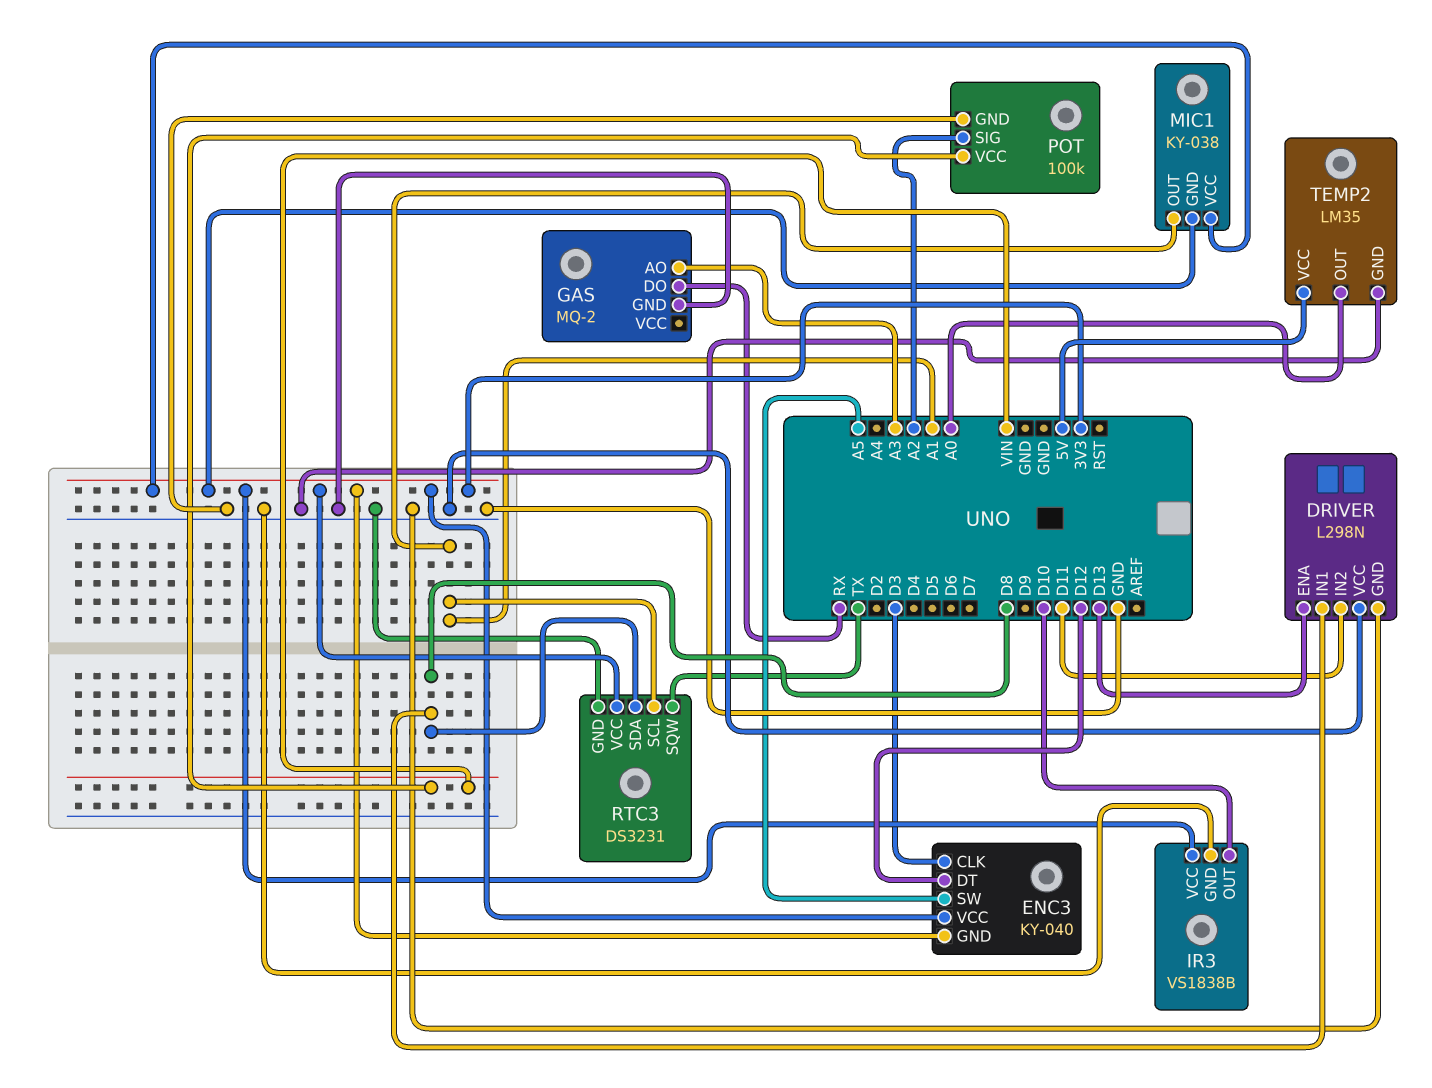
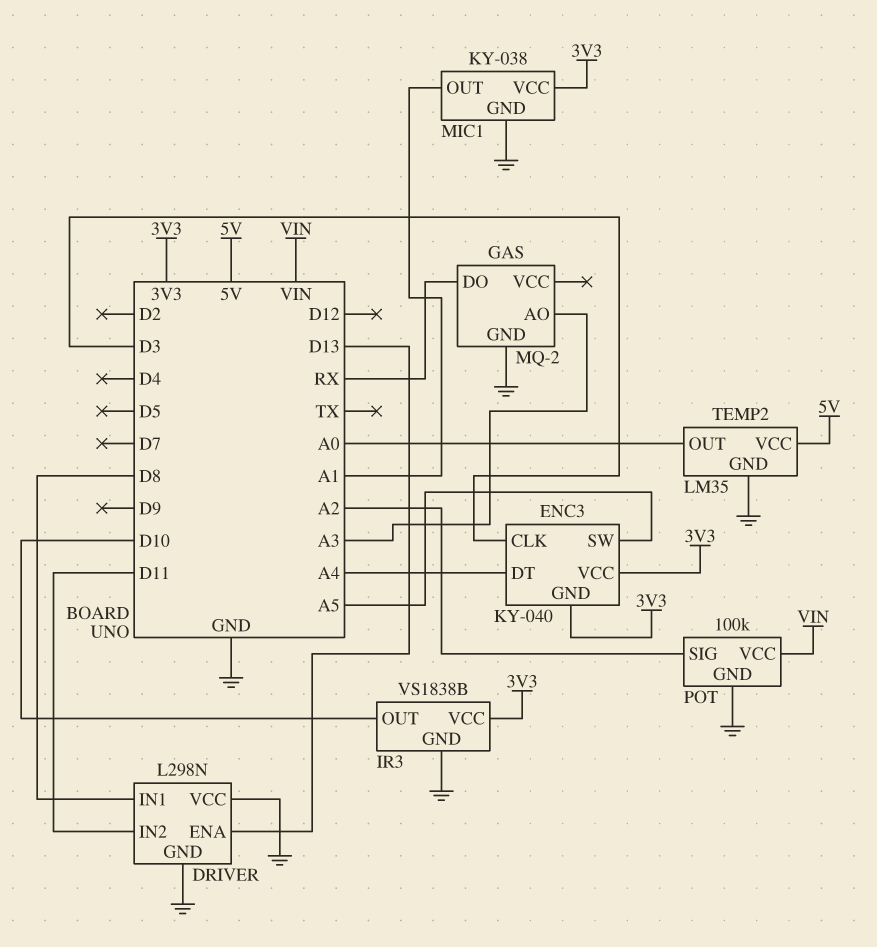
ENC3 pin DT: D12 -> A4
MIC1 pin GND: 3V3 -> GND
RTC3: DS3231 -> none
RTC3 pin GND: GND -> none
RTC3 pin SCL: A1 -> none
RTC3 pin SDA: D8 -> none
RTC3 pin SQW: TX -> none
RTC3 pin VCC: 3V3 -> none

